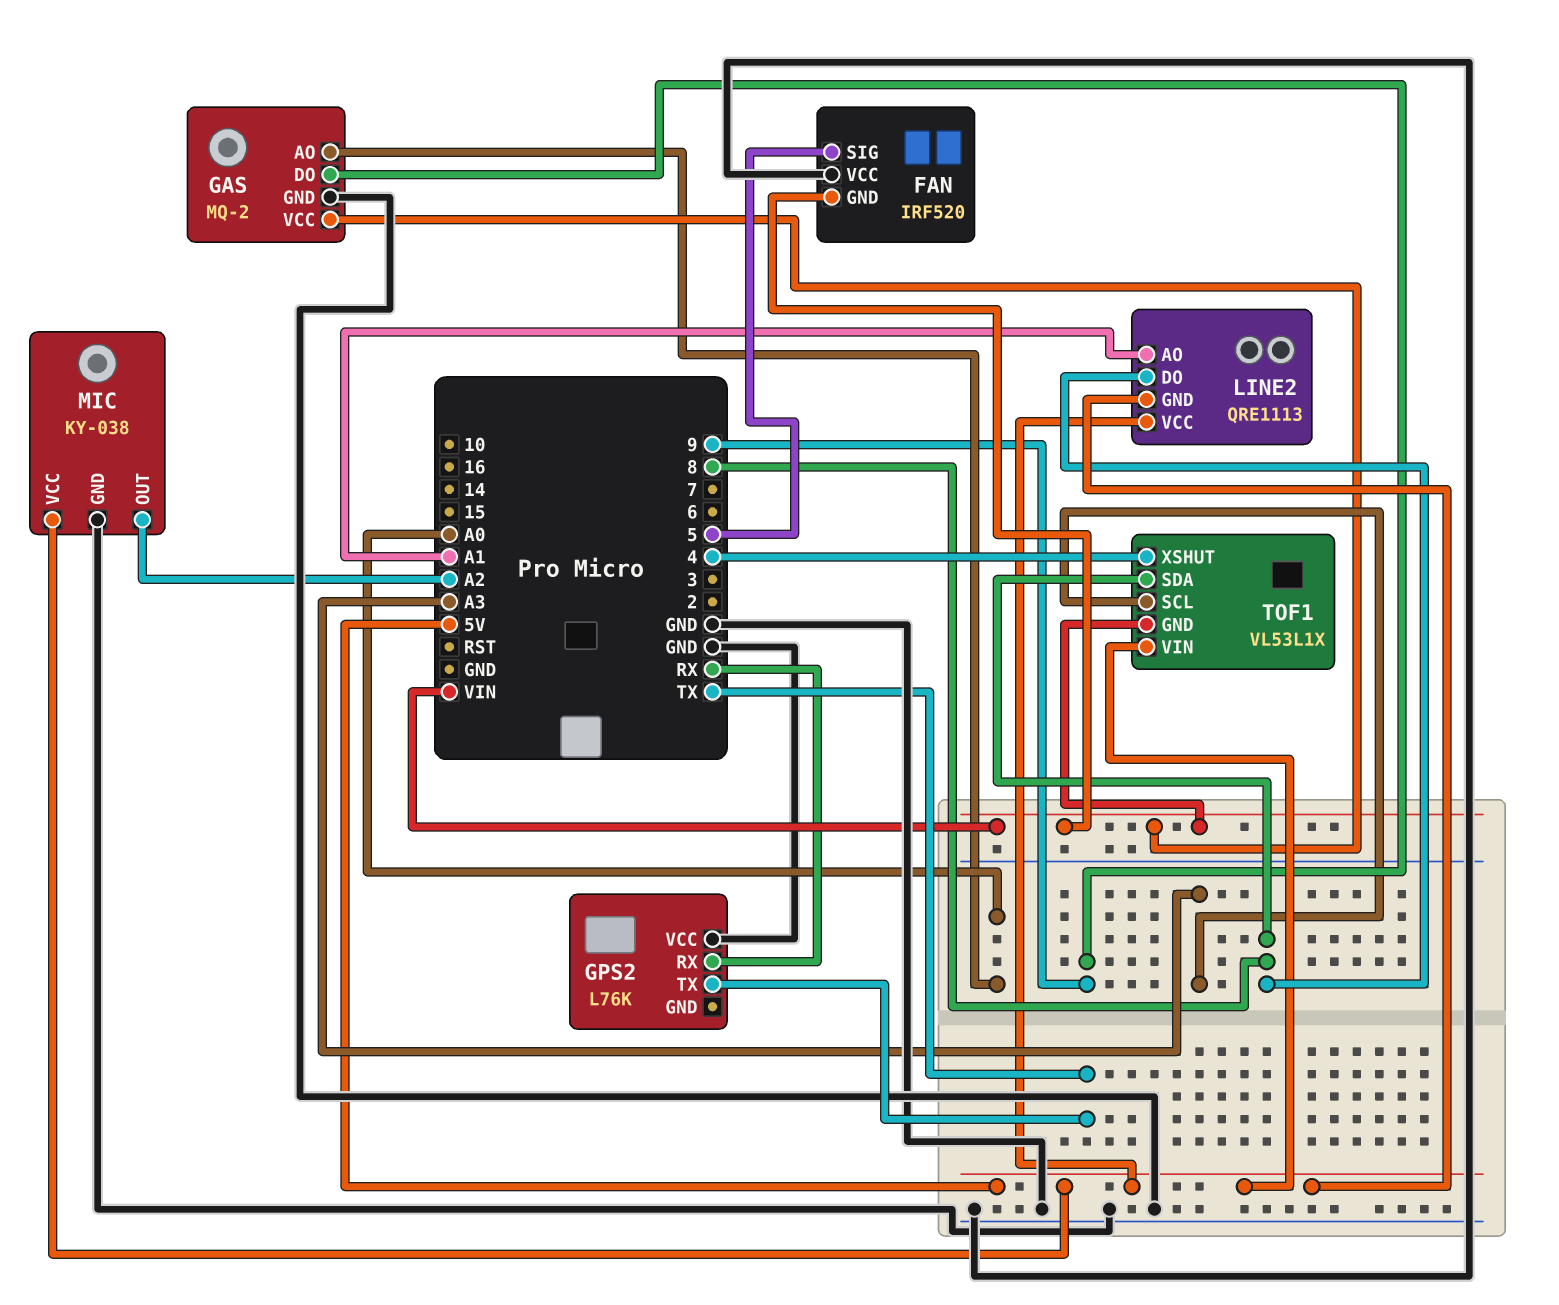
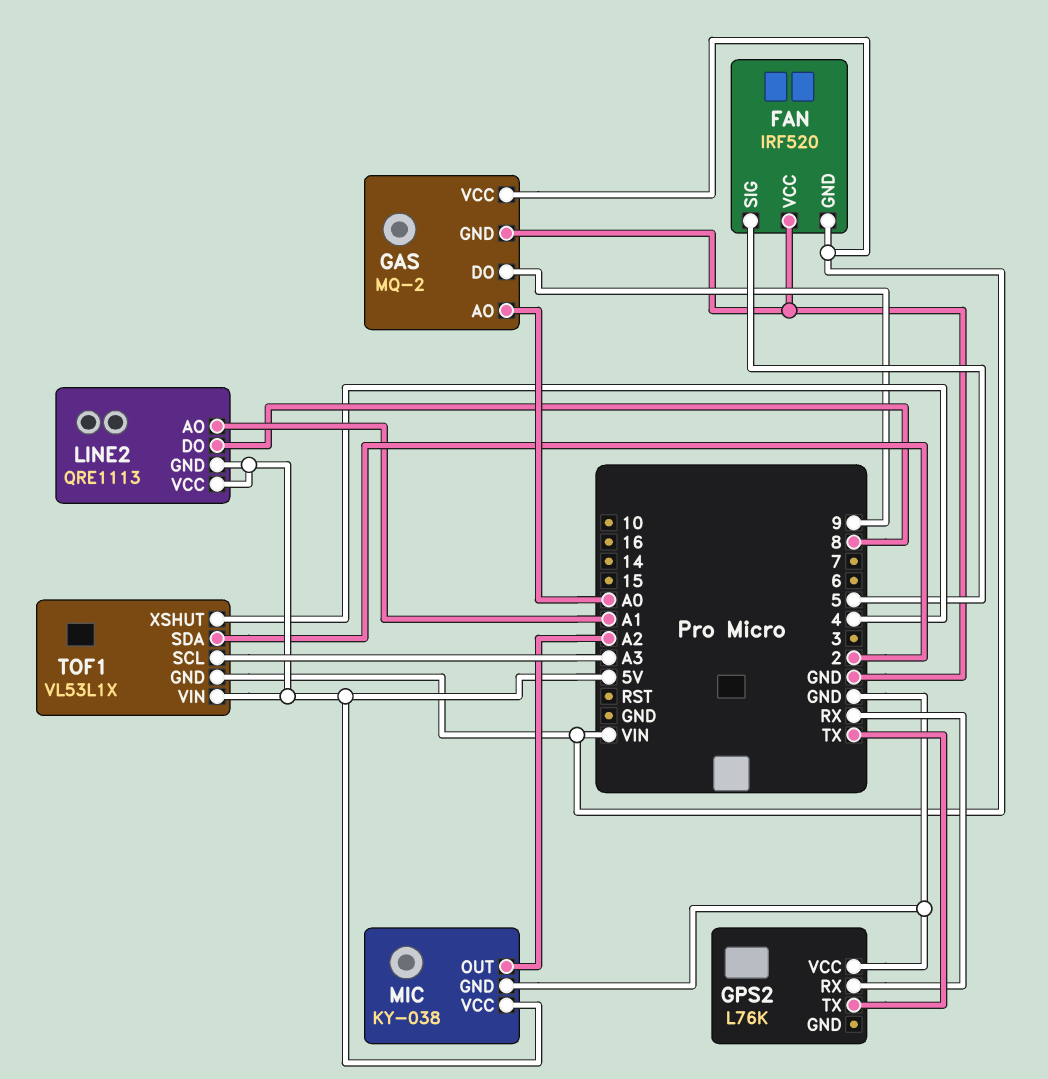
TOF1 pin SDA: 8 -> 2

